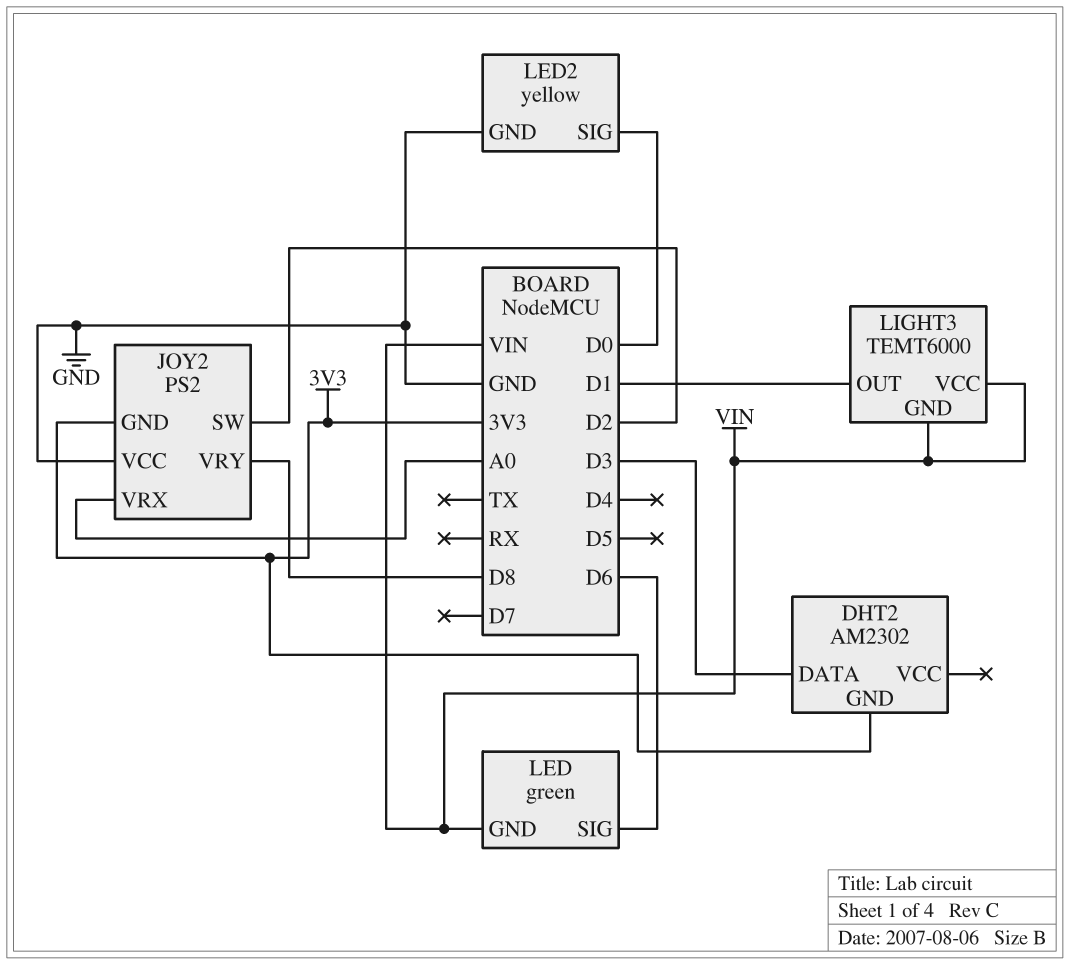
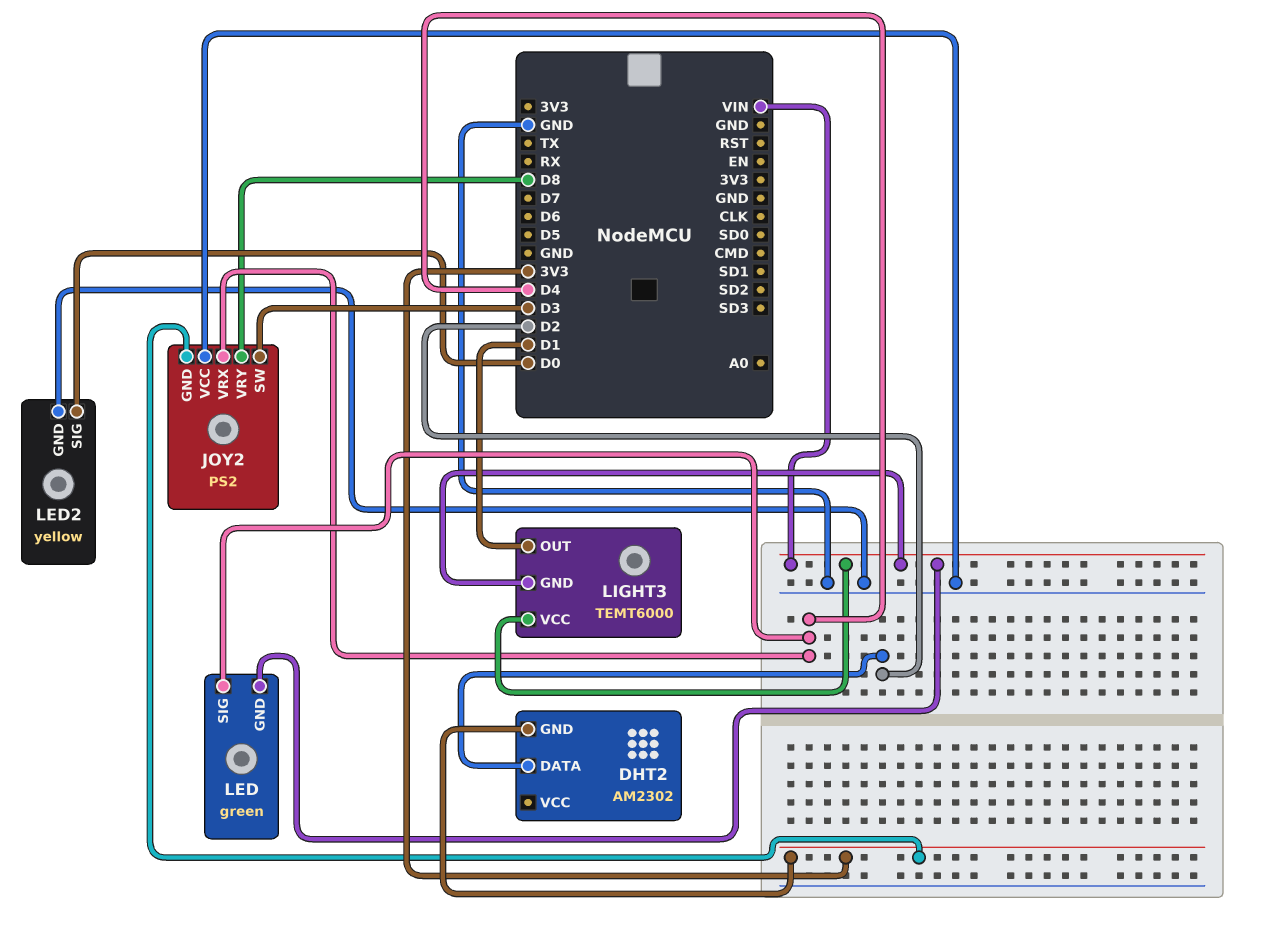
DHT2 pin DATA: D3 -> D2
JOY2 pin SW: D2 -> D3
JOY2 pin VRX: A0 -> D4
LED pin SIG: D6 -> D4

